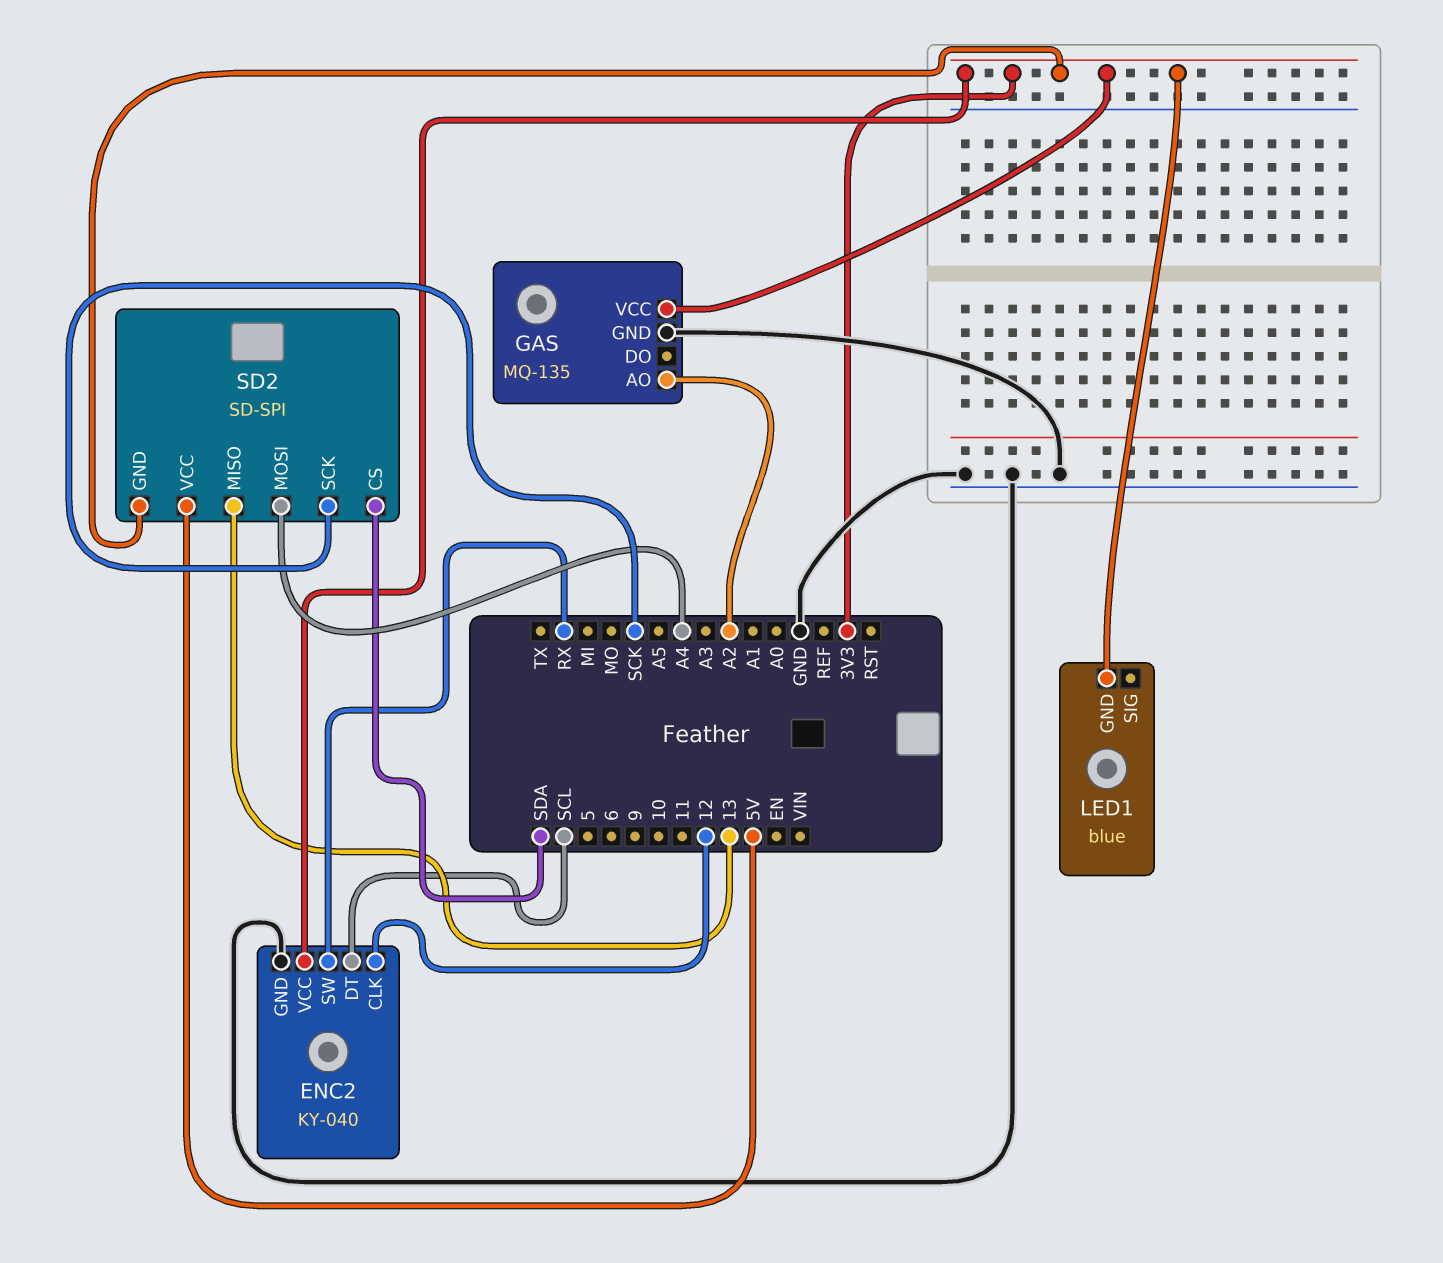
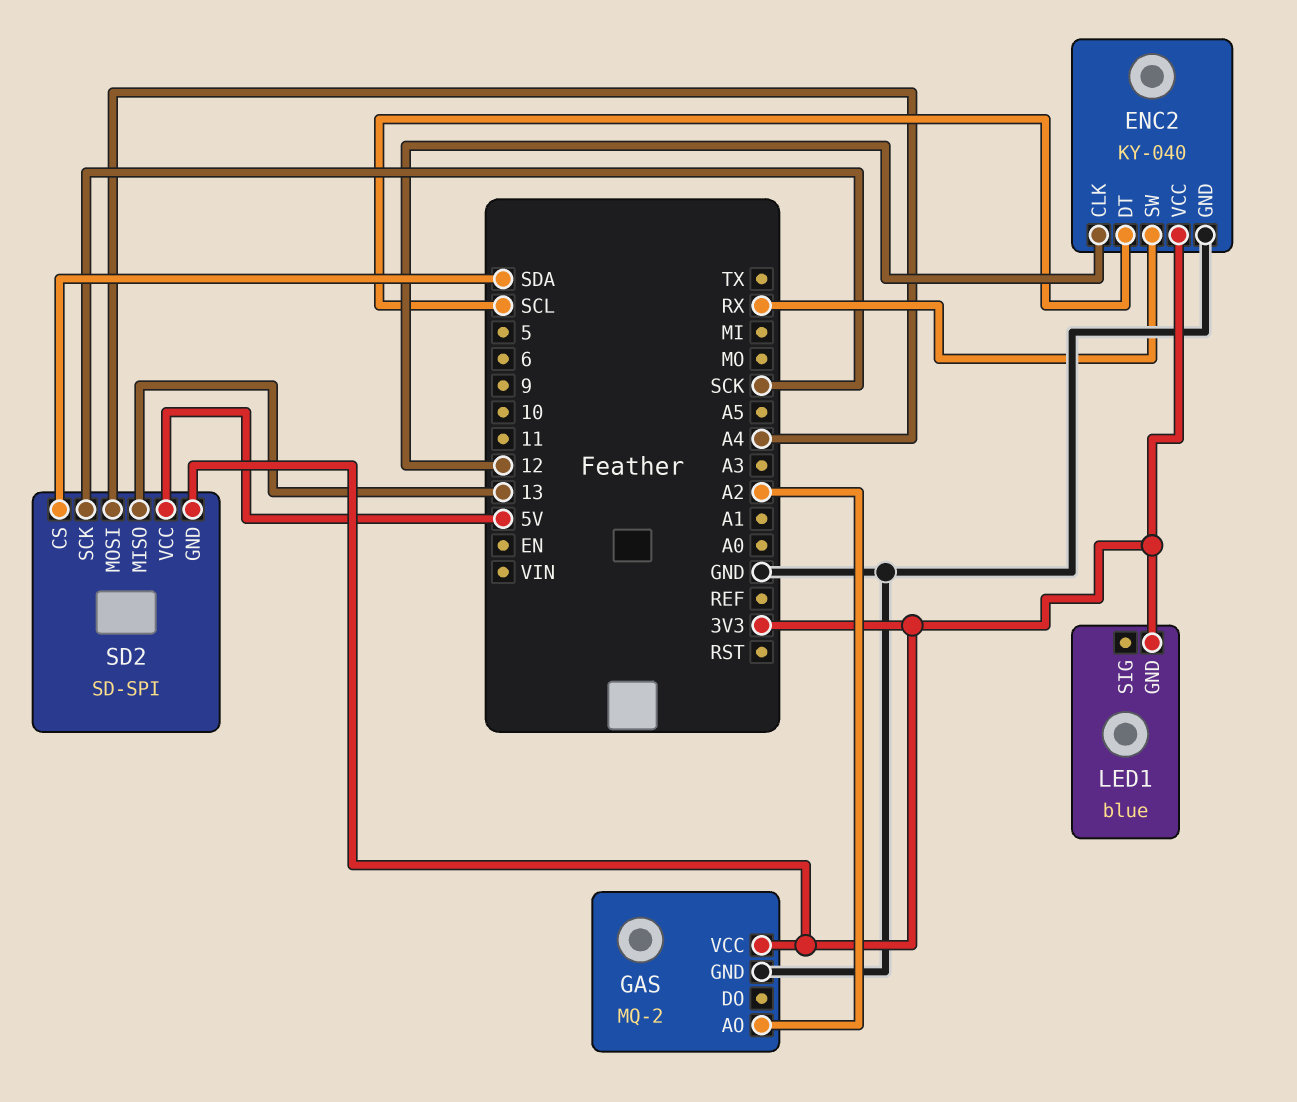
GAS: MQ-135 -> MQ-2

